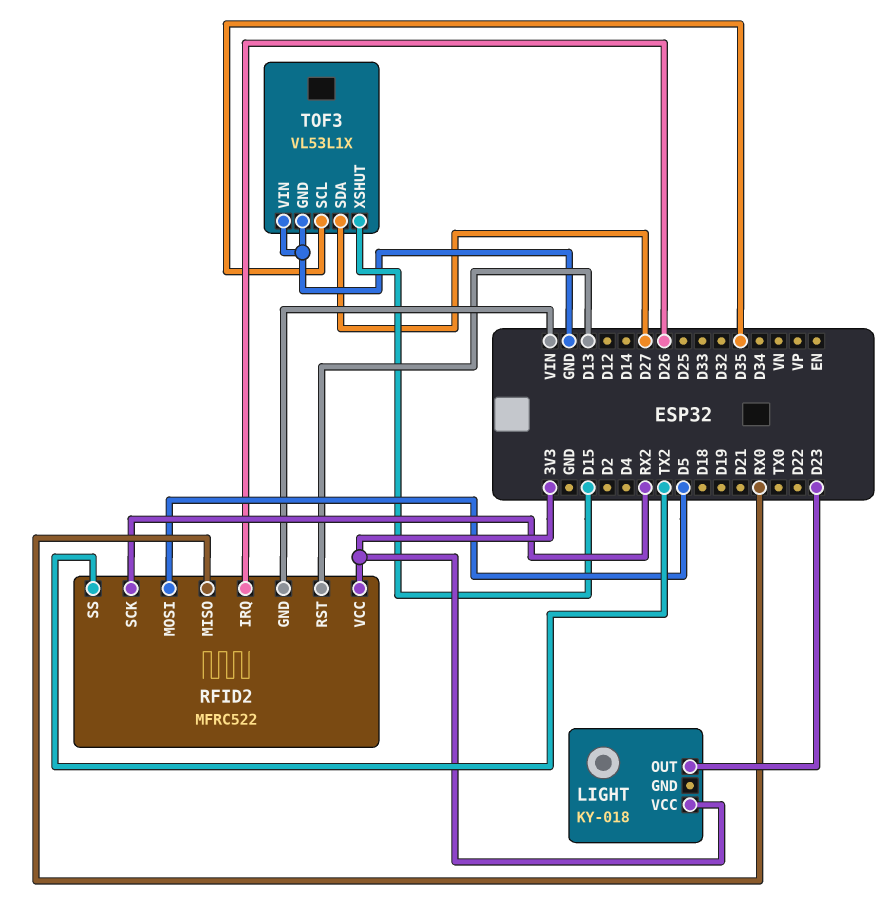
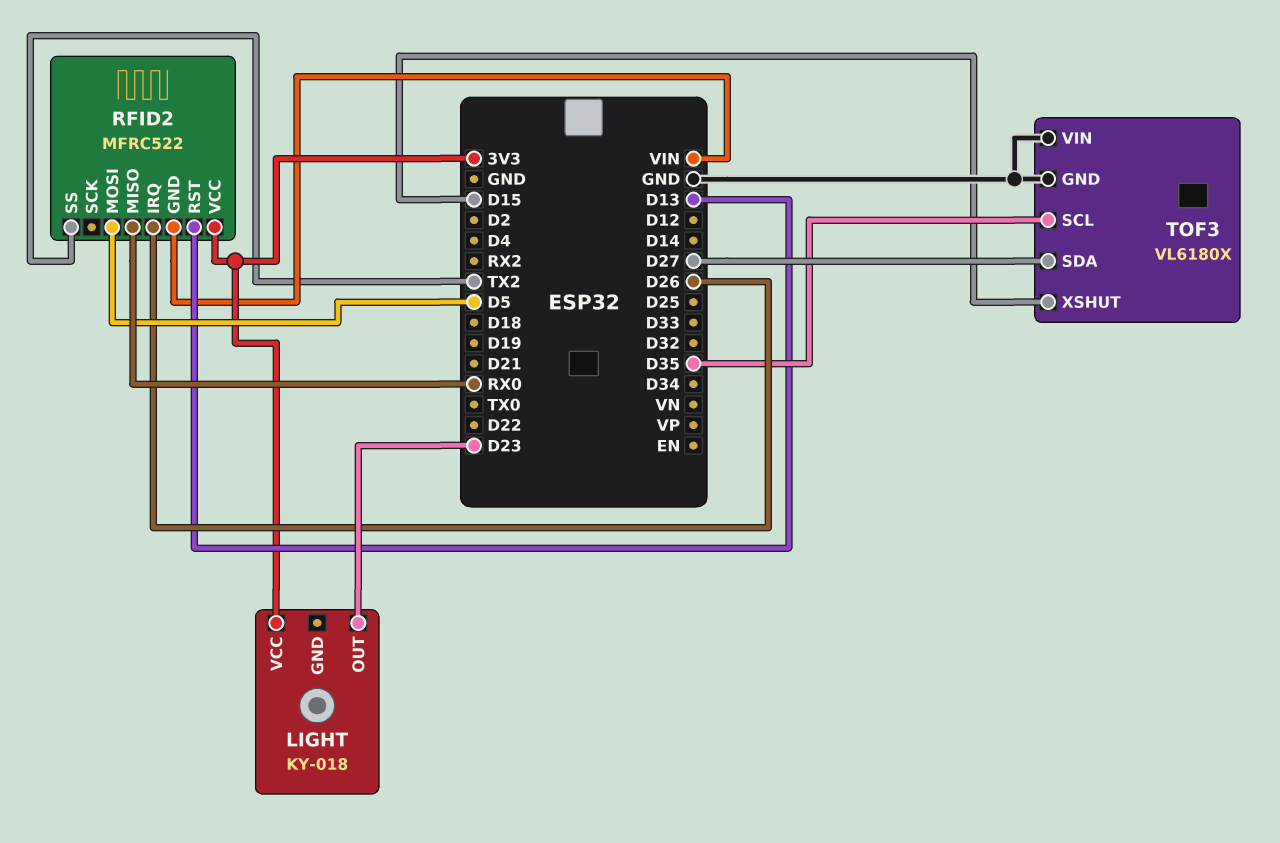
RFID2 pin SCK: RX2 -> none
TOF3: VL53L1X -> VL6180X

